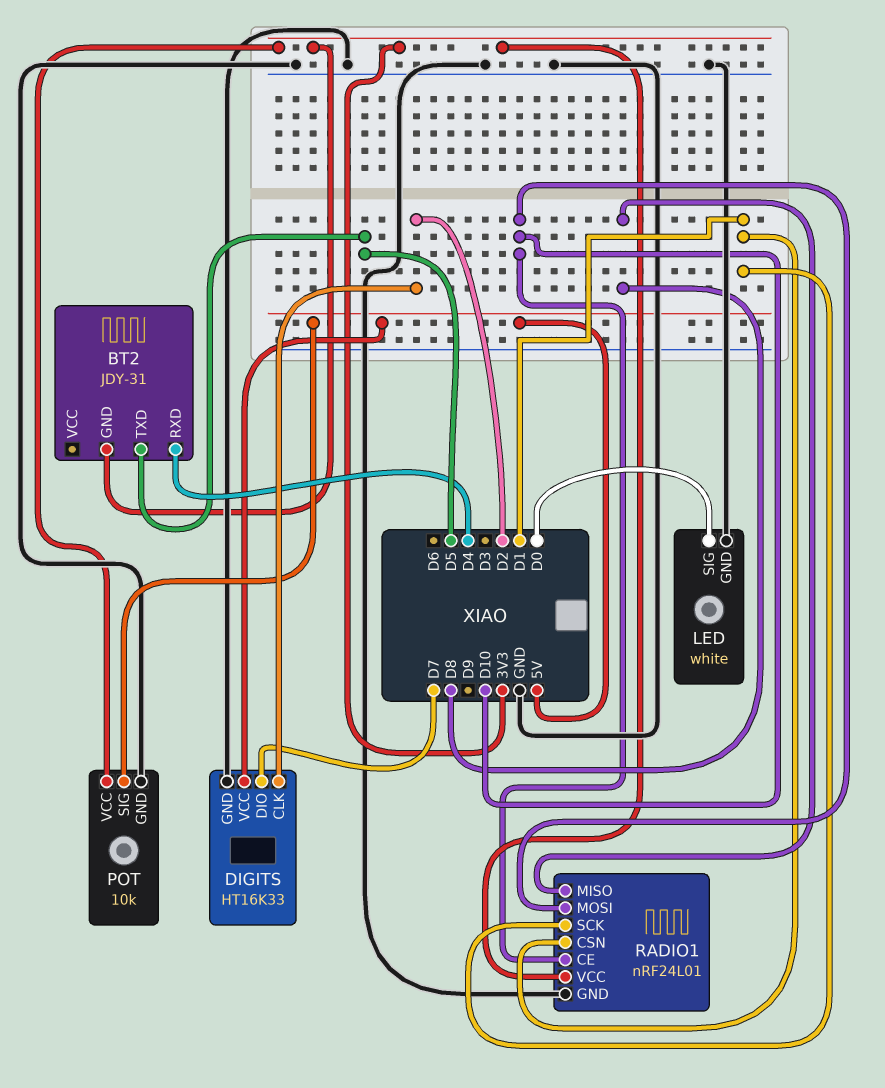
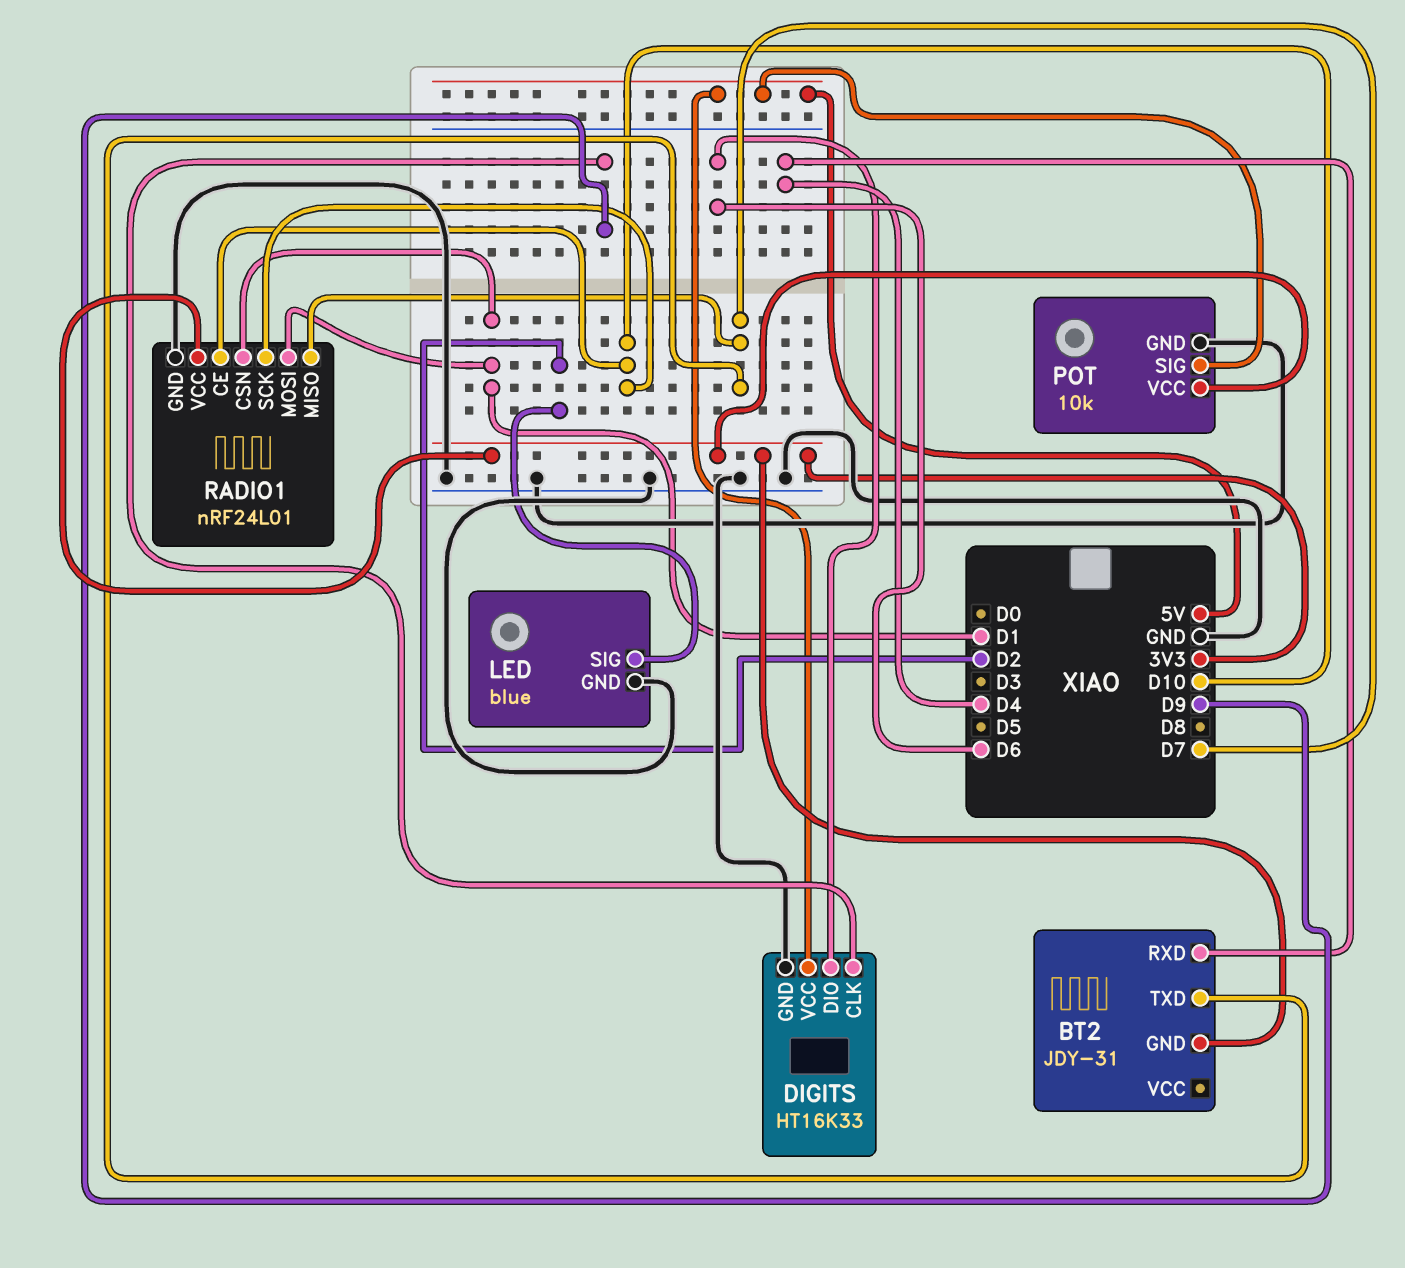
BT2 pin TXD: D5 -> D7
DIGITS pin CLK: D2 -> D9
DIGITS pin DIO: D7 -> D6
LED: white -> blue
LED pin SIG: D0 -> D2
RADIO1 pin MISO: D8 -> D7
RADIO1 pin MOSI: D10 -> D1
RADIO1 pin SCK: D1 -> D10

